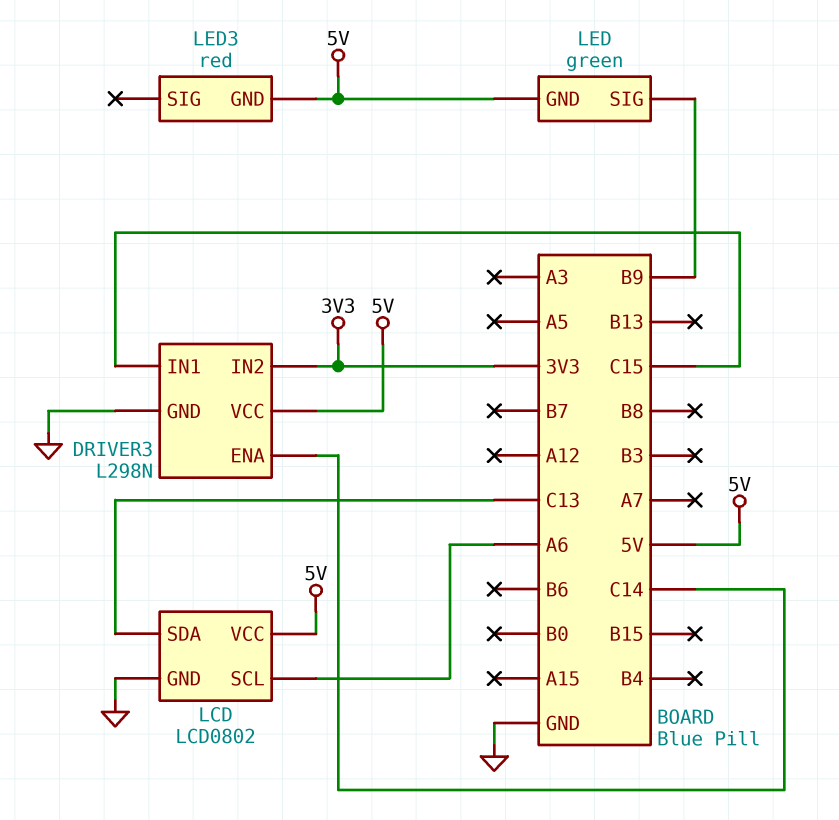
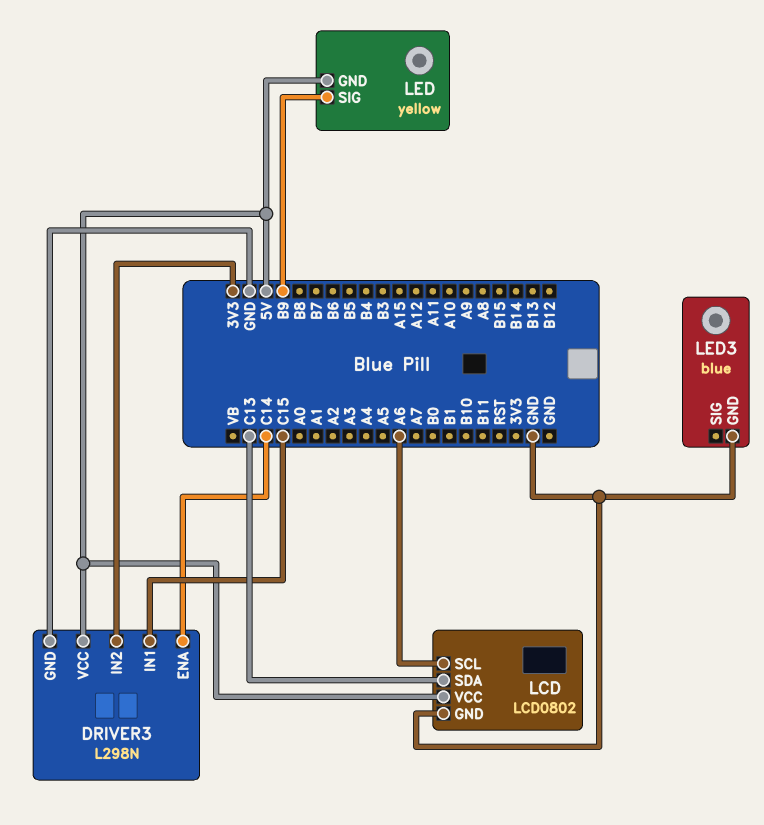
LED: green -> yellow
LED3: red -> blue
LED3 pin GND: 5V -> GND

